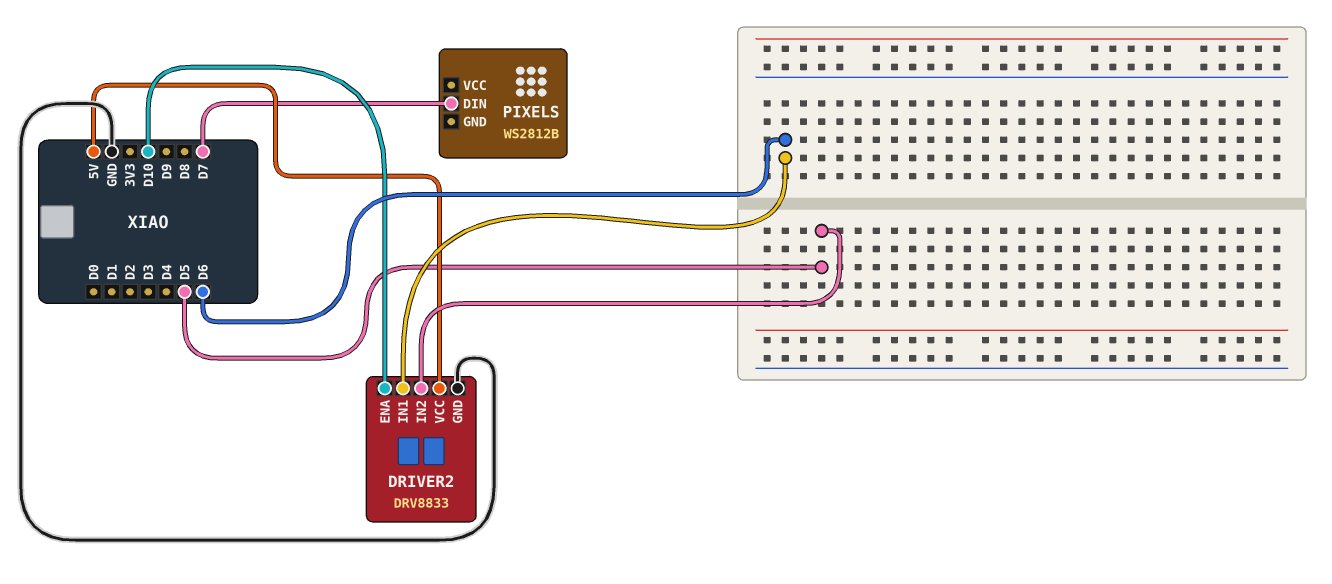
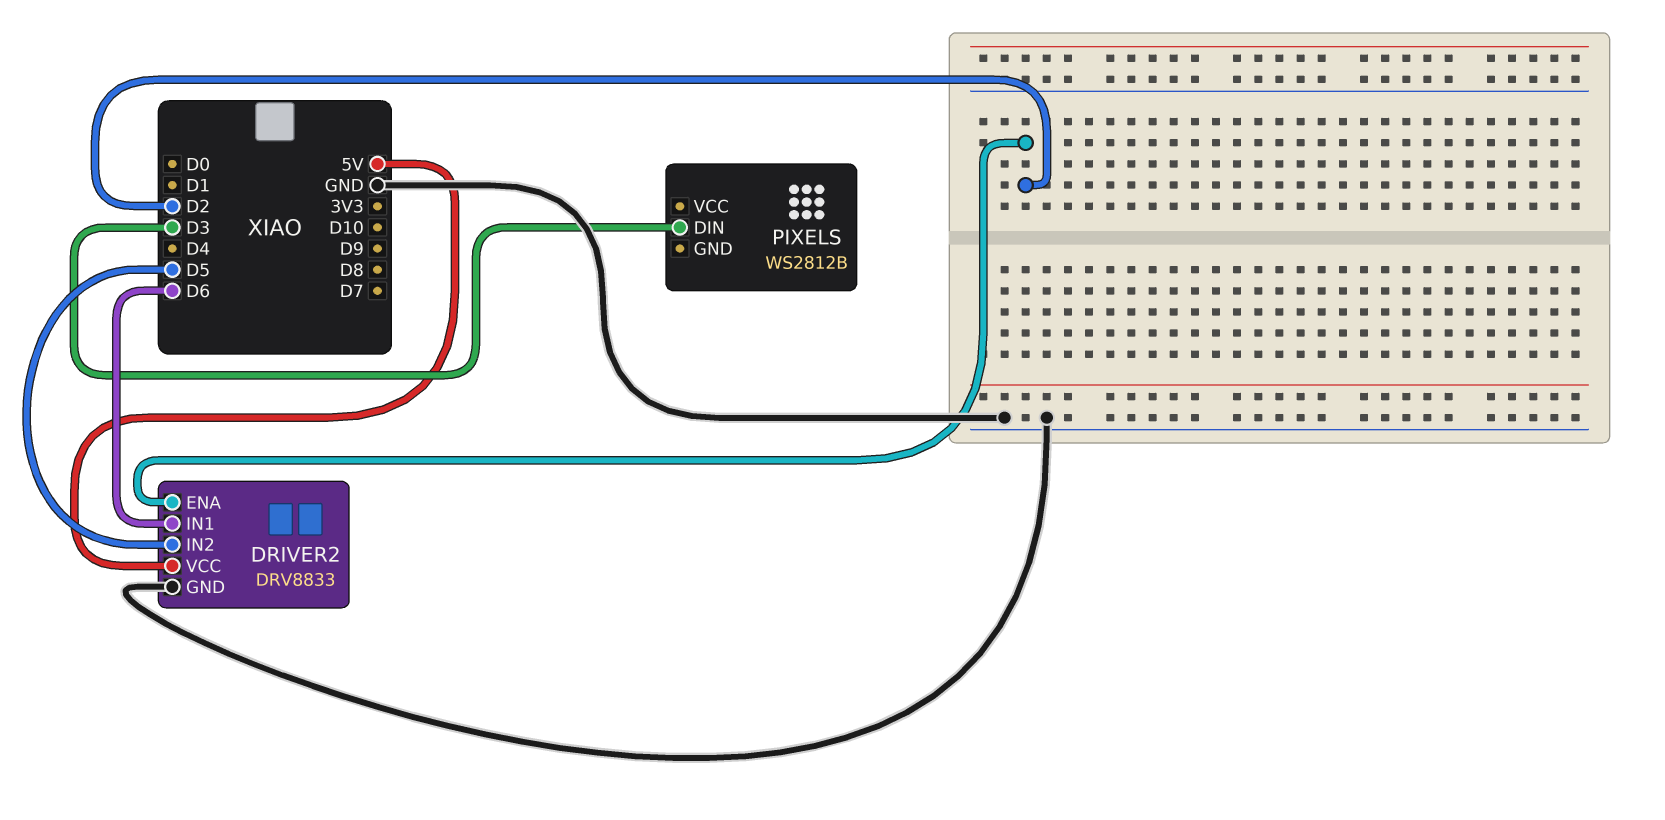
DRIVER2 pin ENA: D10 -> D2
PIXELS pin DIN: D7 -> D3

